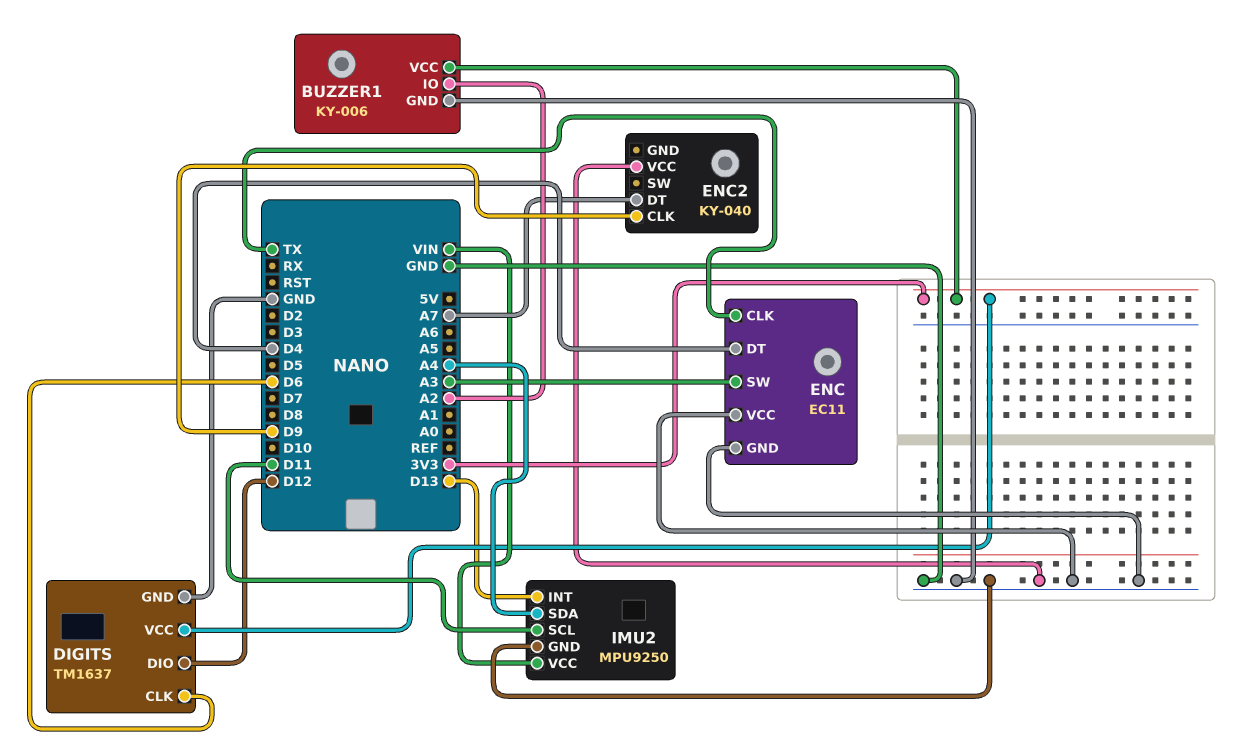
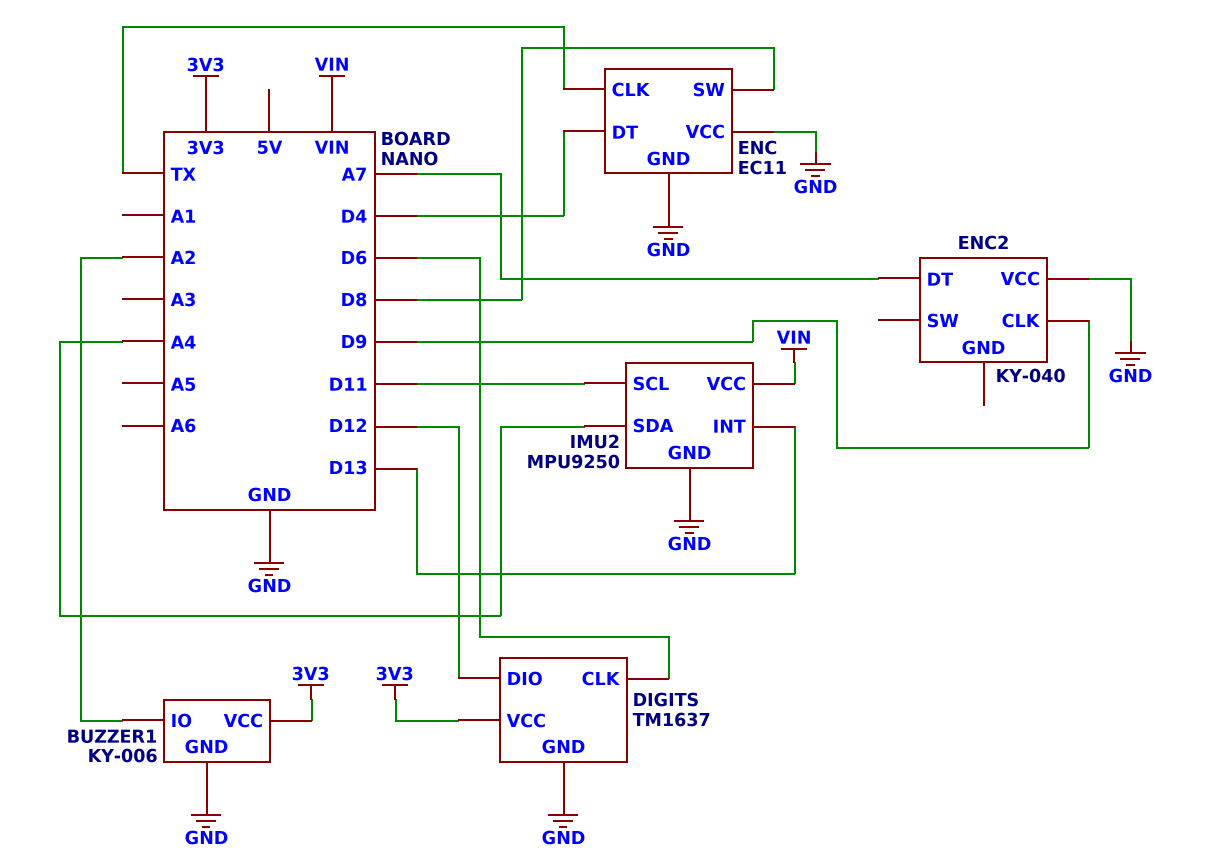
ENC pin SW: A3 -> D8

